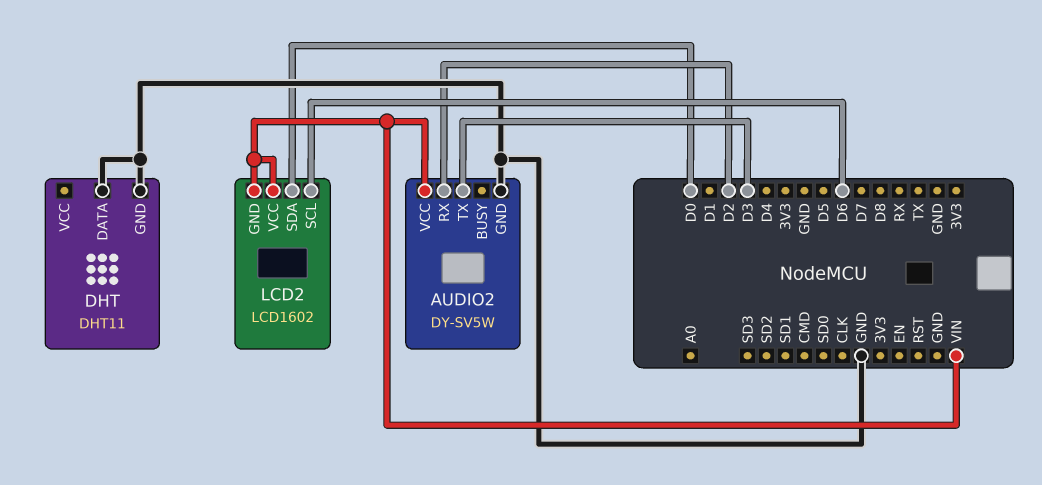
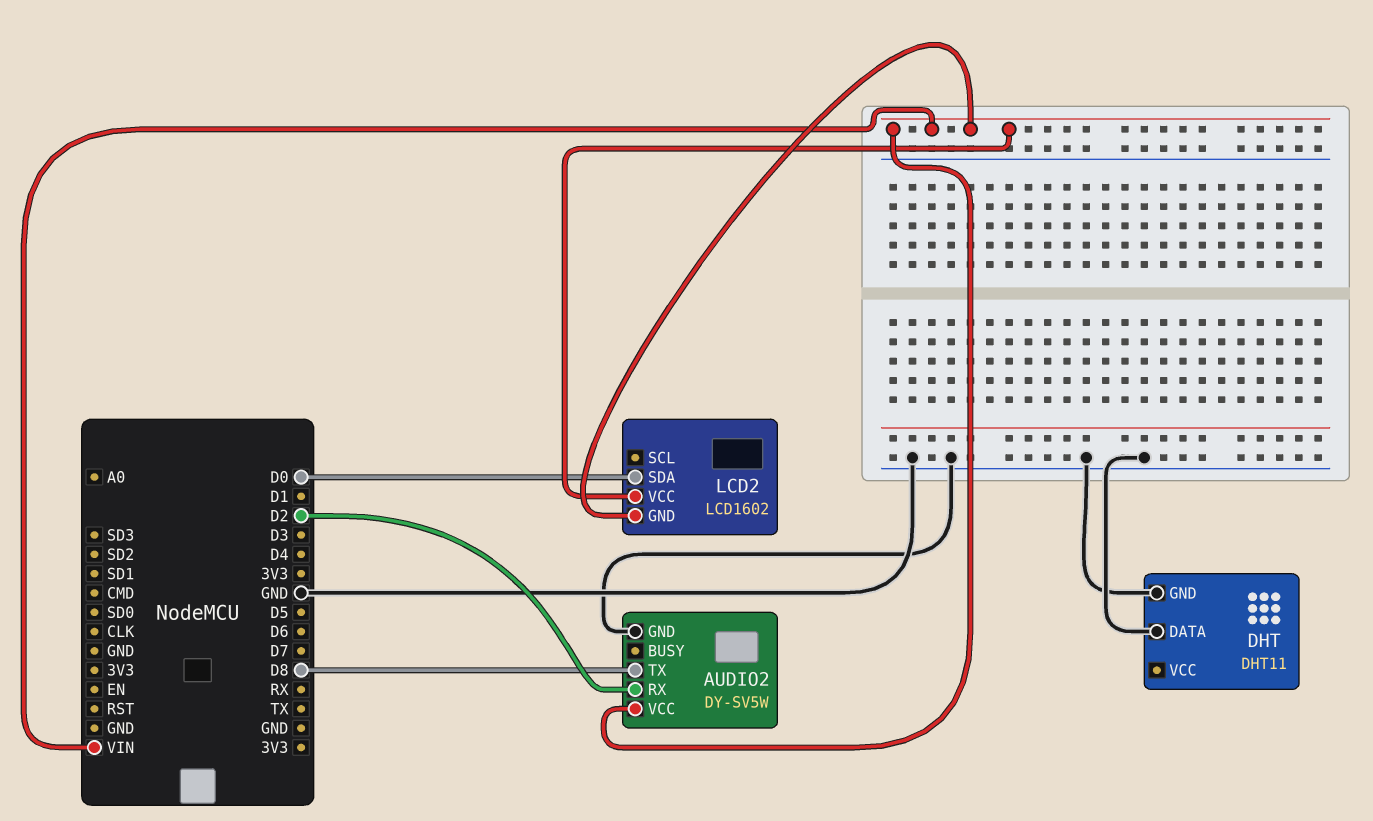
AUDIO2 pin TX: D3 -> D8
LCD2 pin SCL: D6 -> none

